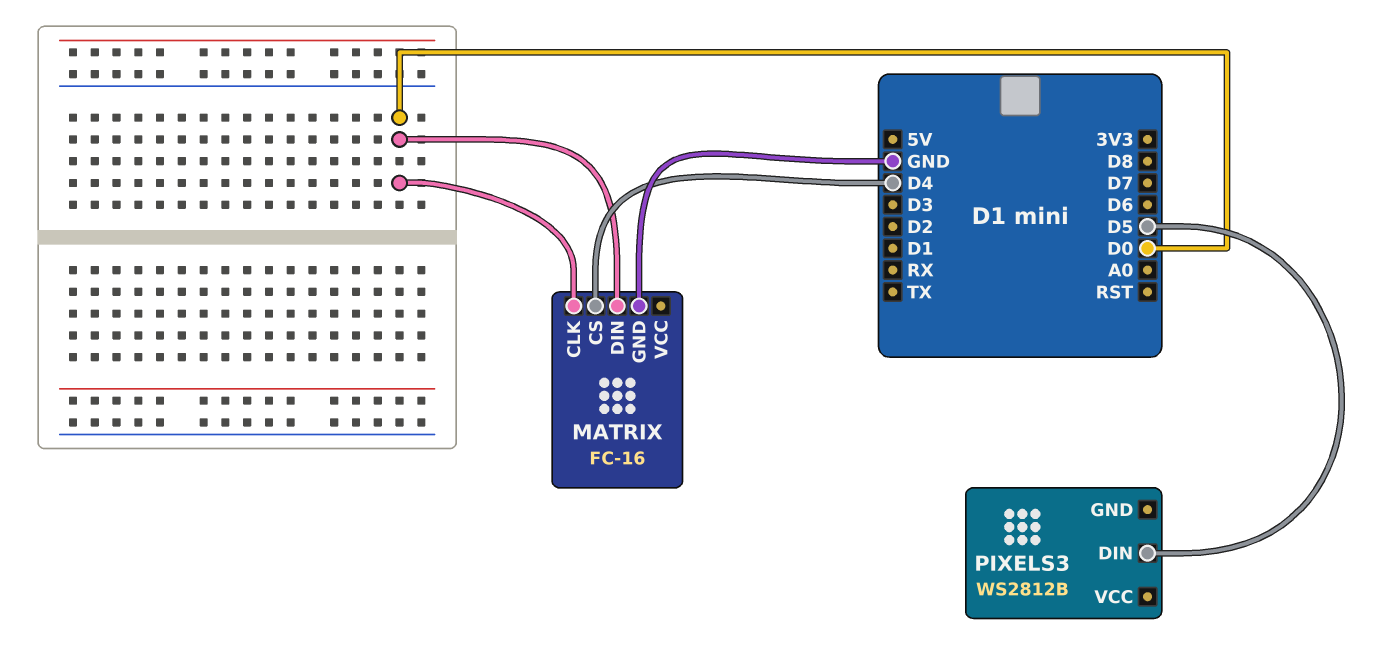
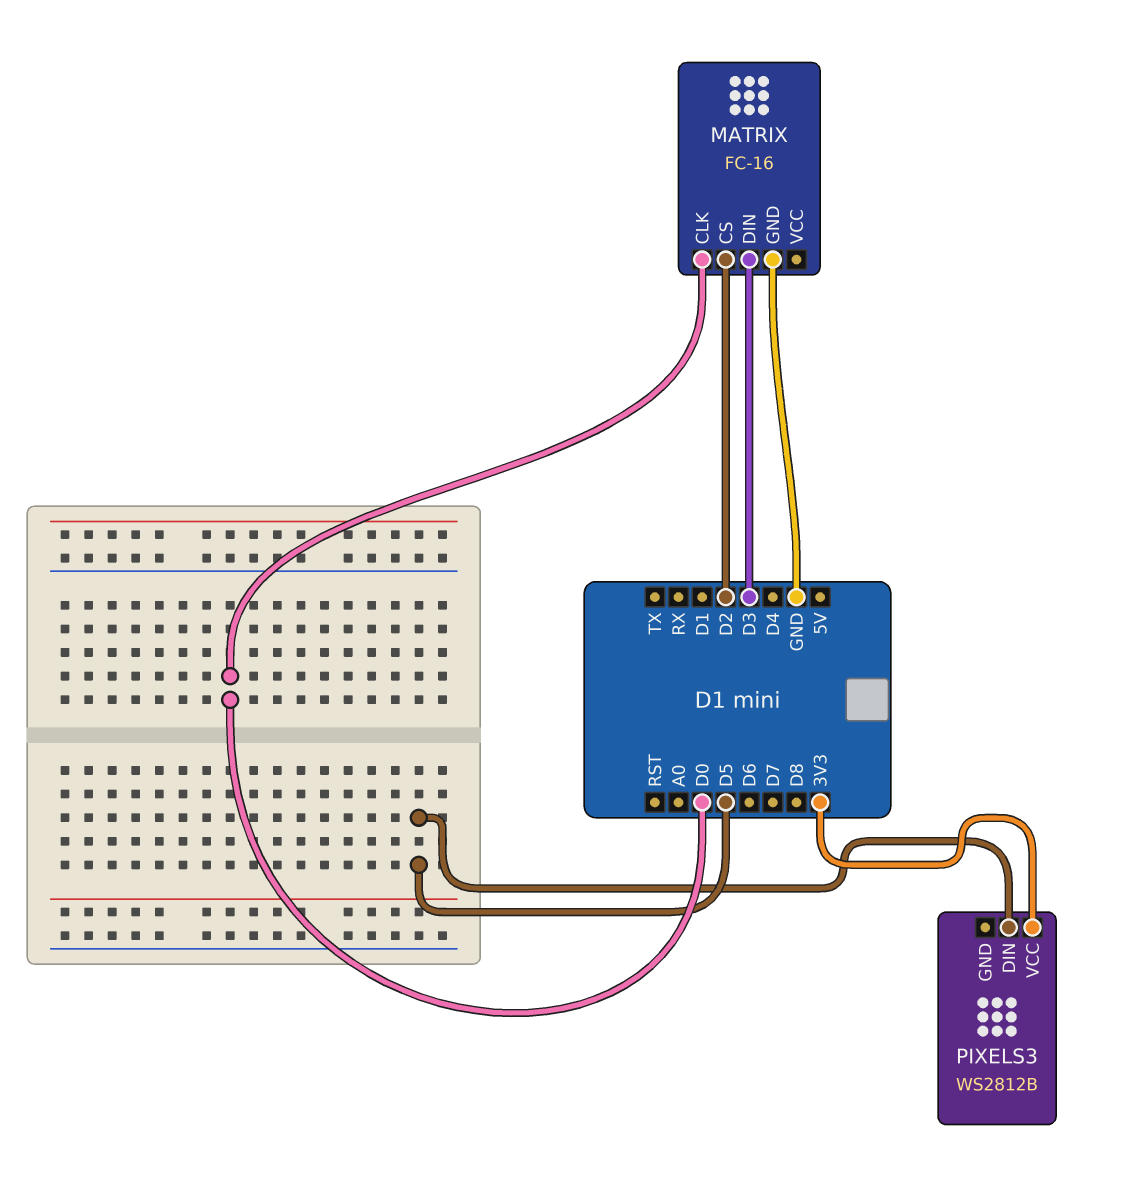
MATRIX pin CS: D4 -> D2
MATRIX pin DIN: D0 -> D3
PIXELS3 pin VCC: none -> 3V3

